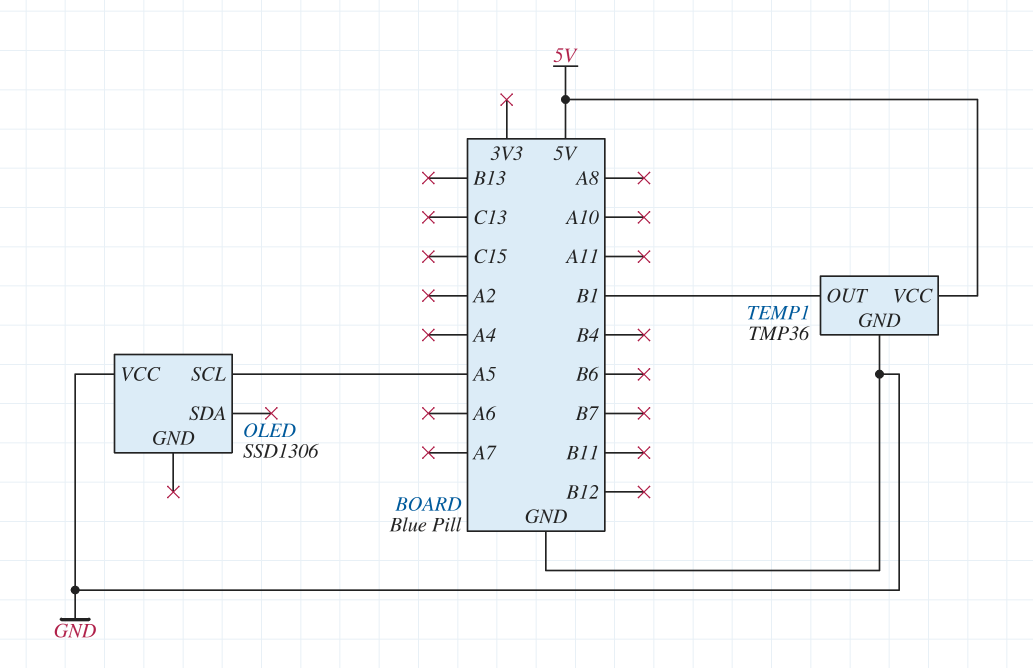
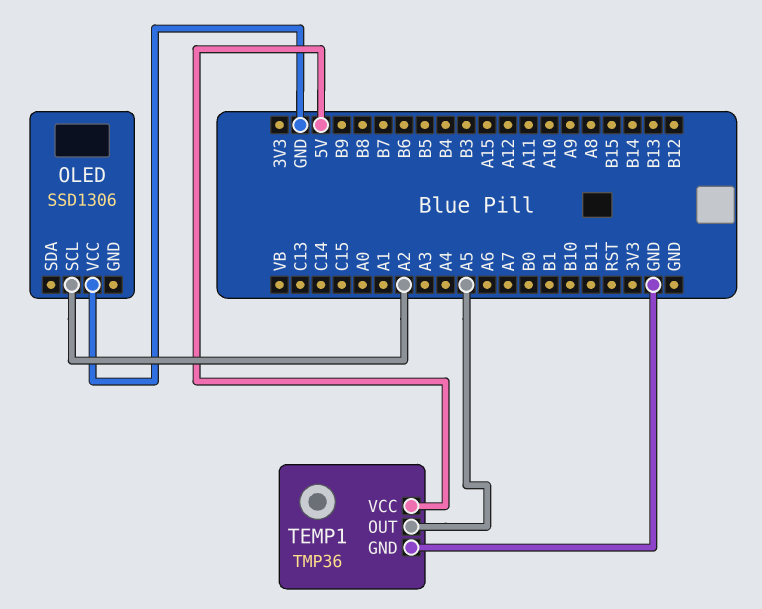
OLED pin SCL: A5 -> A2
TEMP1 pin OUT: B1 -> A5

